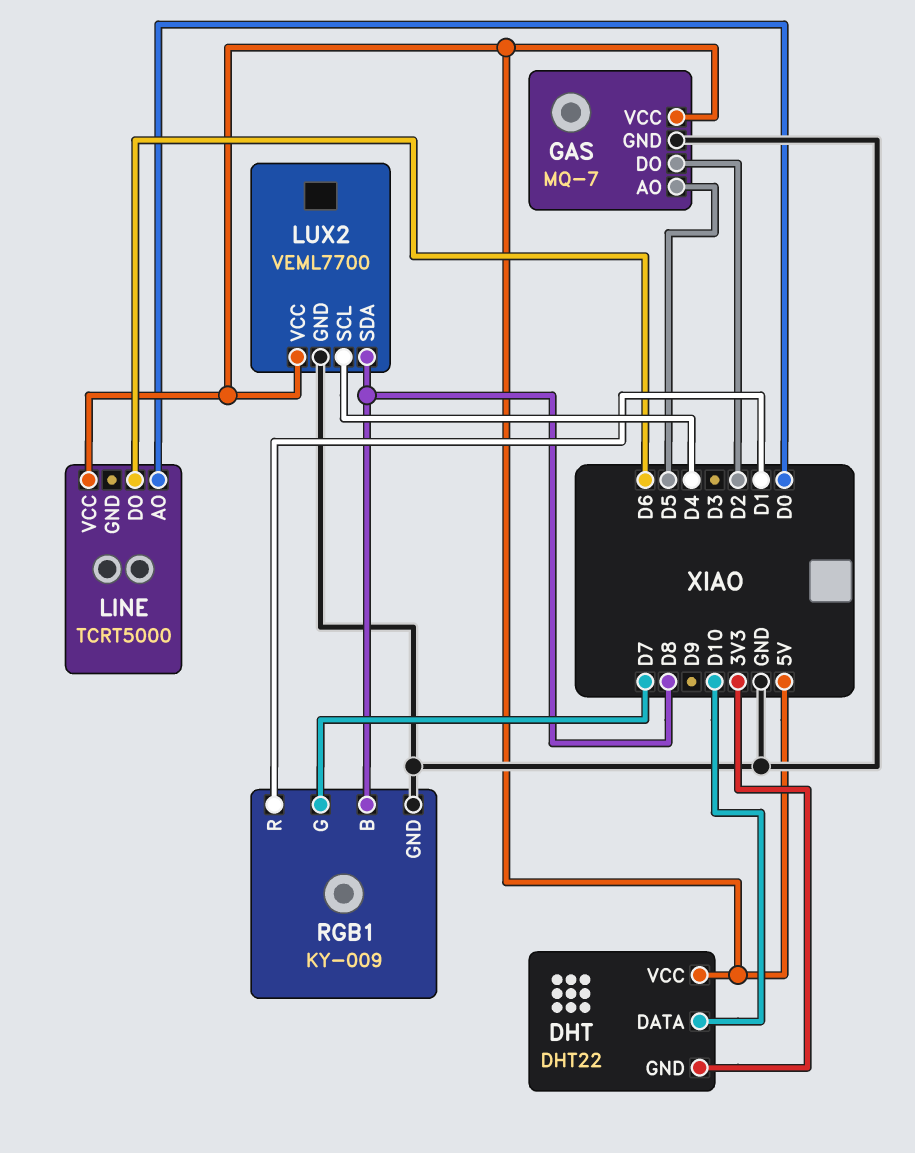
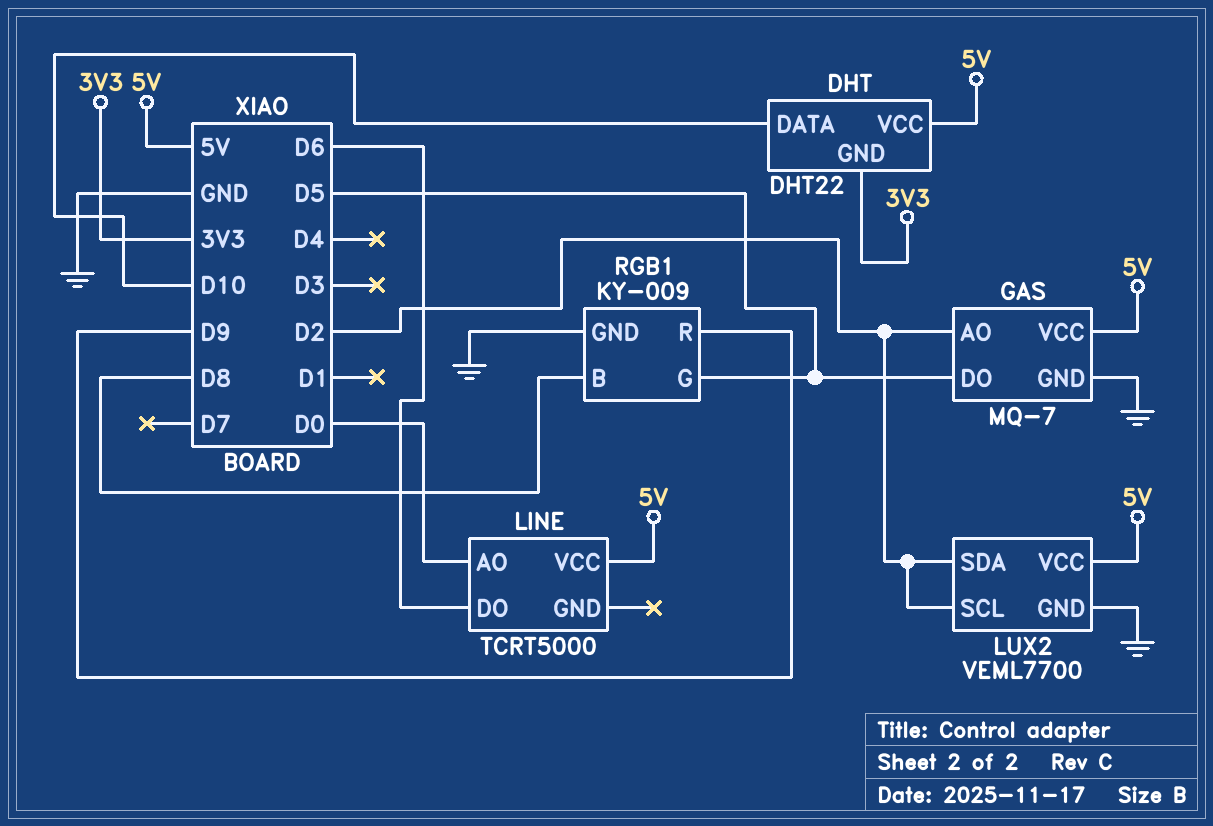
GAS pin AO: D5 -> D2
GAS pin DO: D2 -> D5
LUX2 pin SCL: D4 -> D2
LUX2 pin SDA: D8 -> D2
RGB1 pin G: D7 -> D5
RGB1 pin R: D1 -> D9

